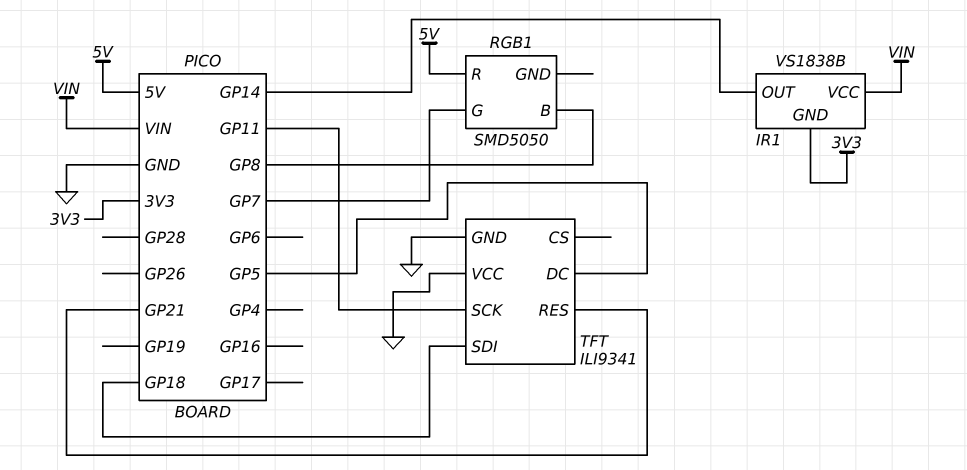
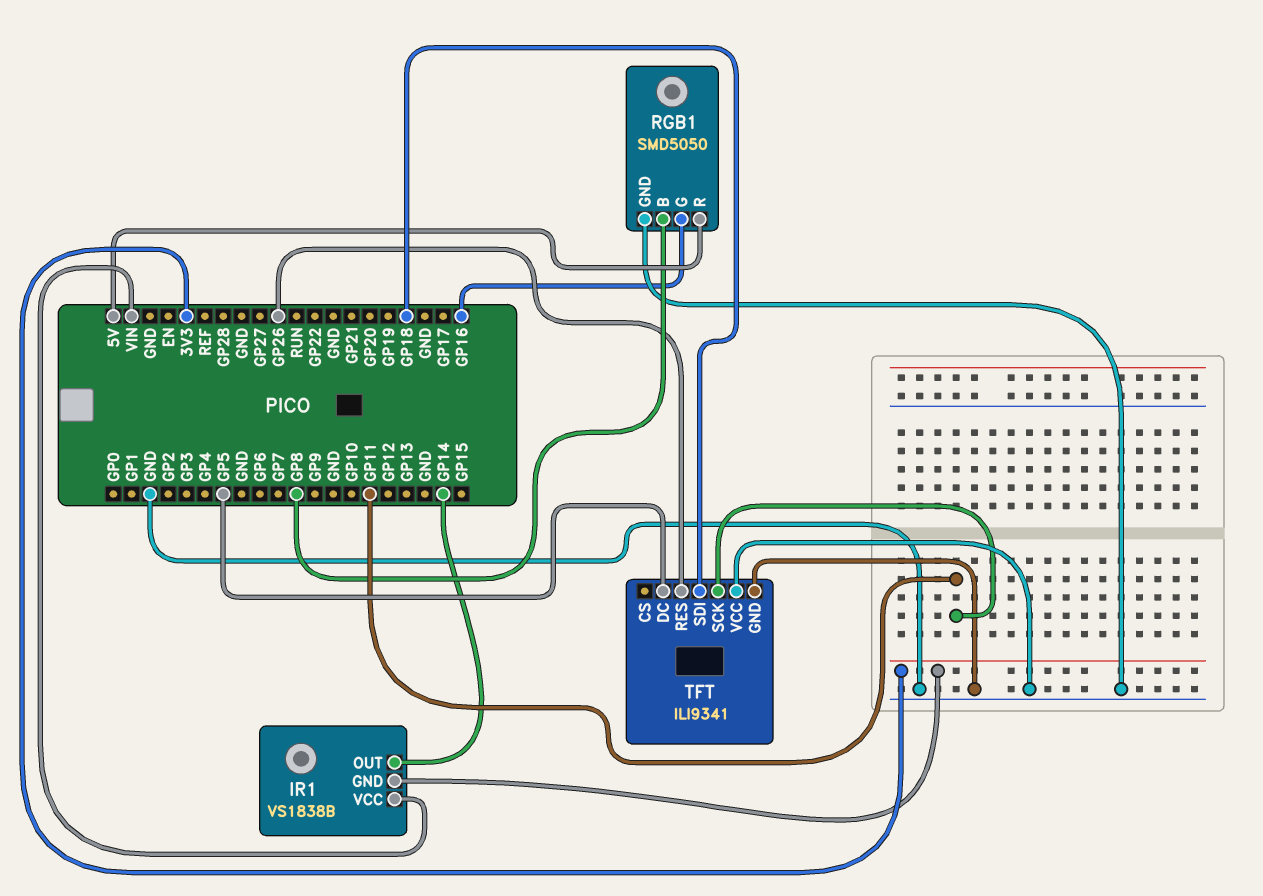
RGB1 pin G: GP7 -> GP16
RGB1 pin GND: none -> GND
TFT pin RES: GP21 -> GP26

